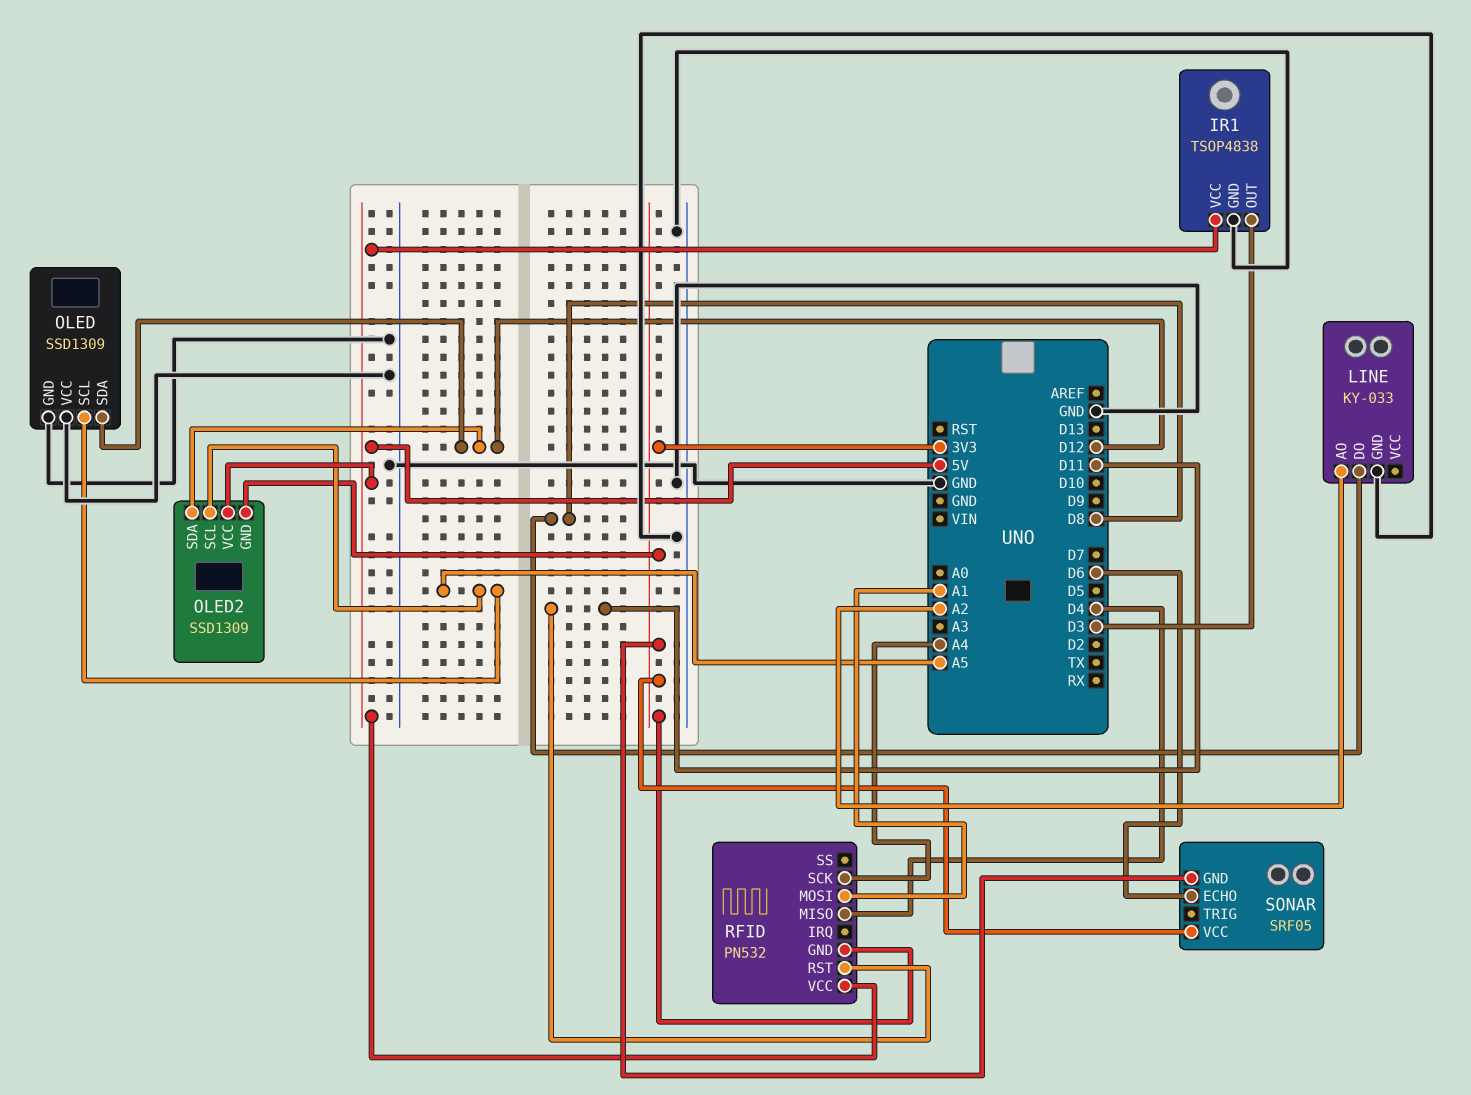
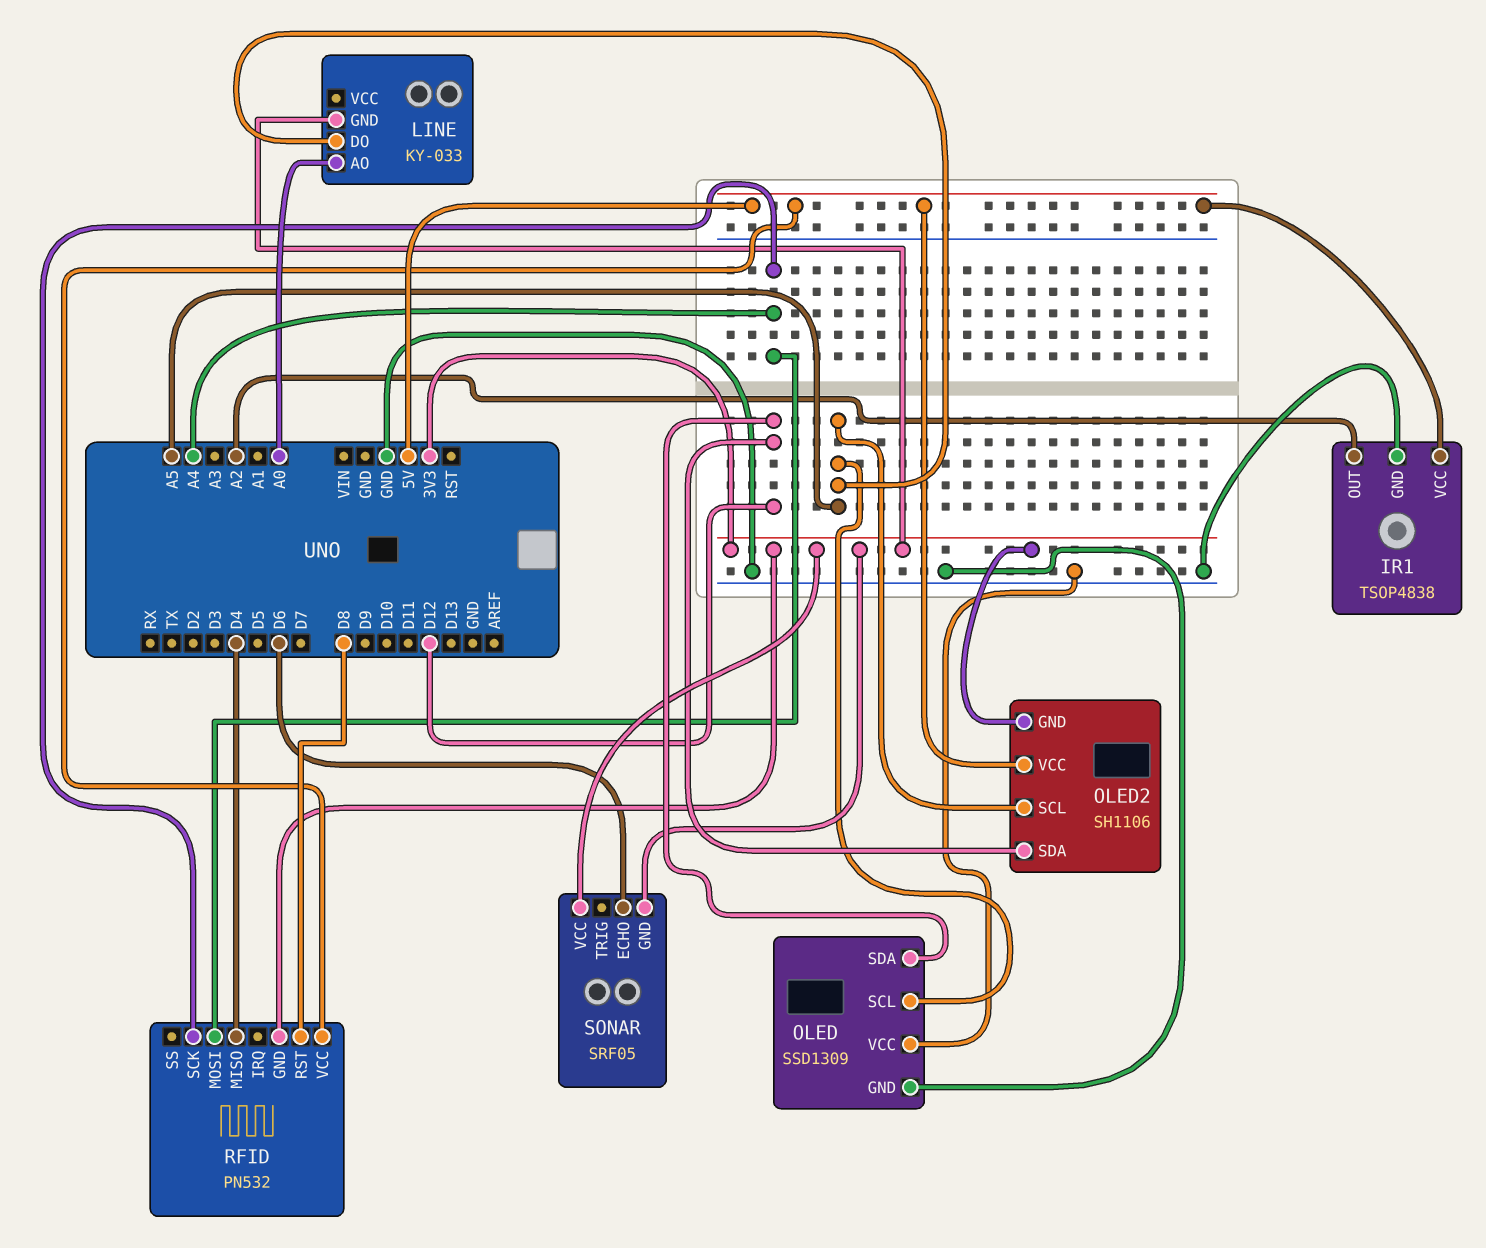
IR1 pin OUT: D3 -> A2
LINE pin AO: A2 -> A0
LINE pin DO: D8 -> A5
LINE pin GND: GND -> 3V3
OLED2: SSD1309 -> SH1106
RFID pin MOSI: A1 -> A4
RFID pin RST: D11 -> D8

